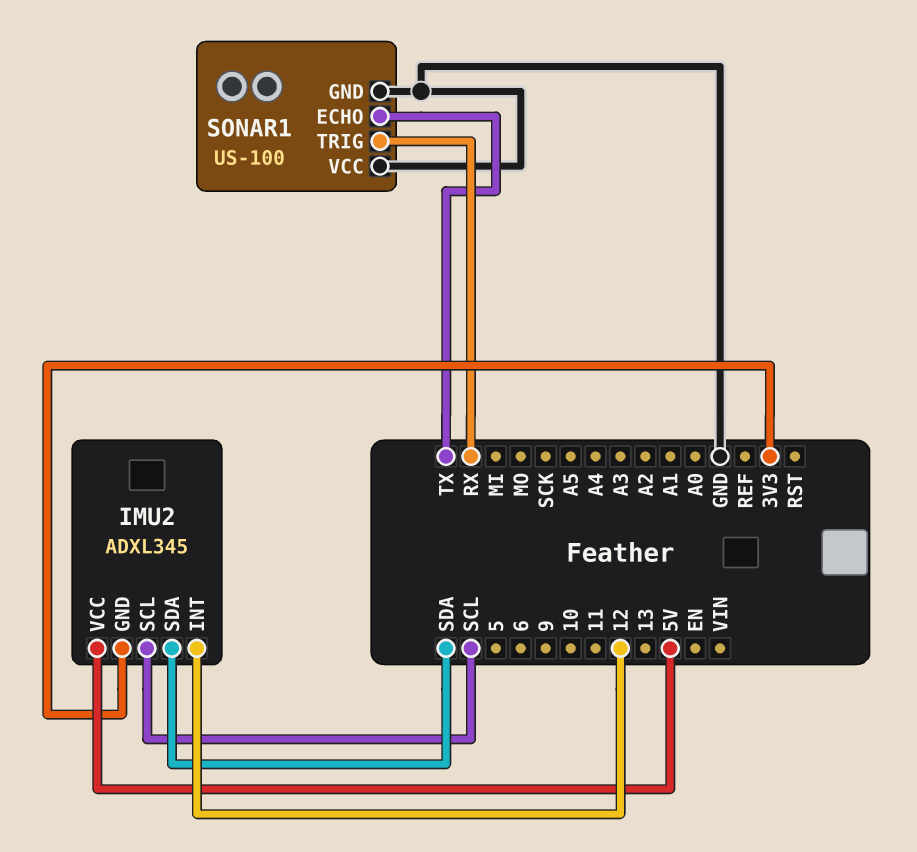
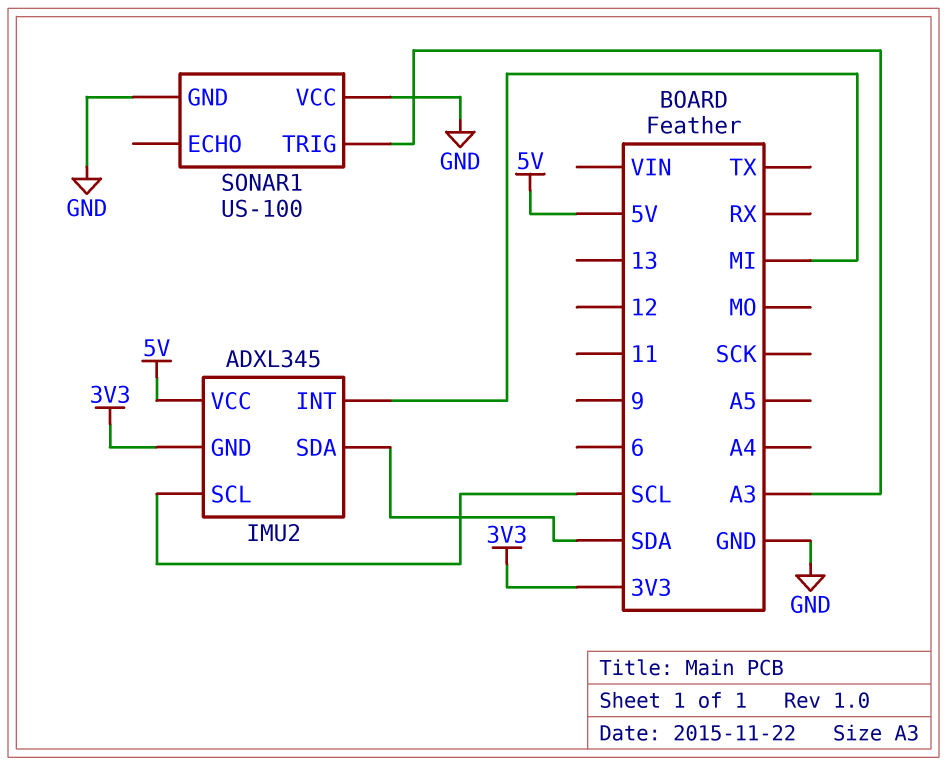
IMU2 pin INT: 12 -> MI
SONAR1 pin ECHO: TX -> none
SONAR1 pin TRIG: RX -> A3

